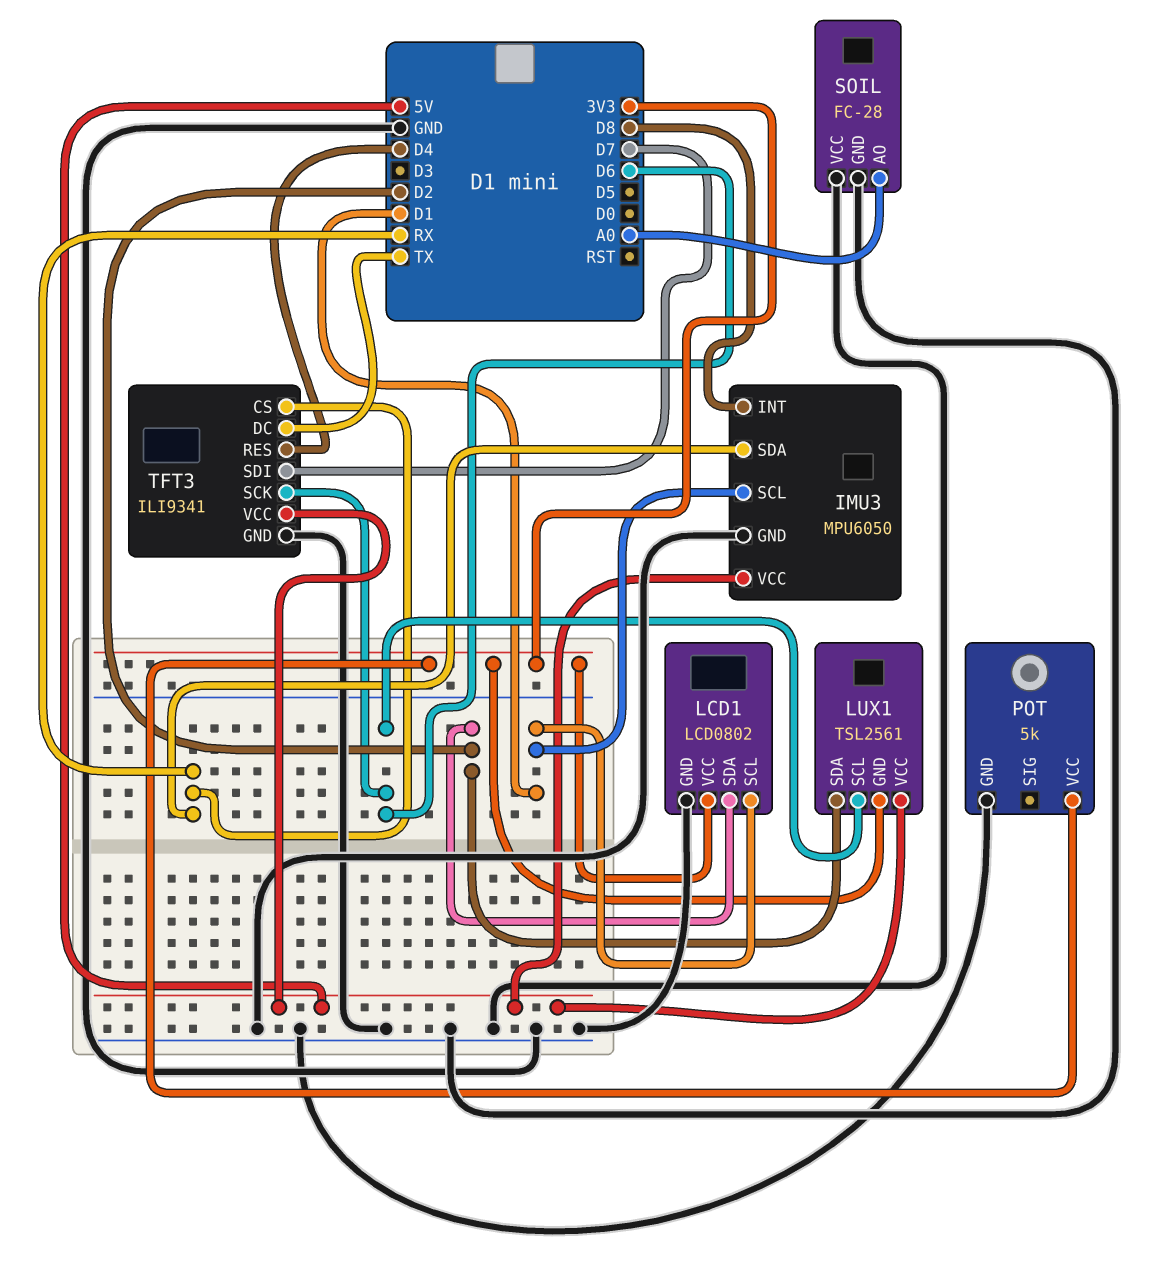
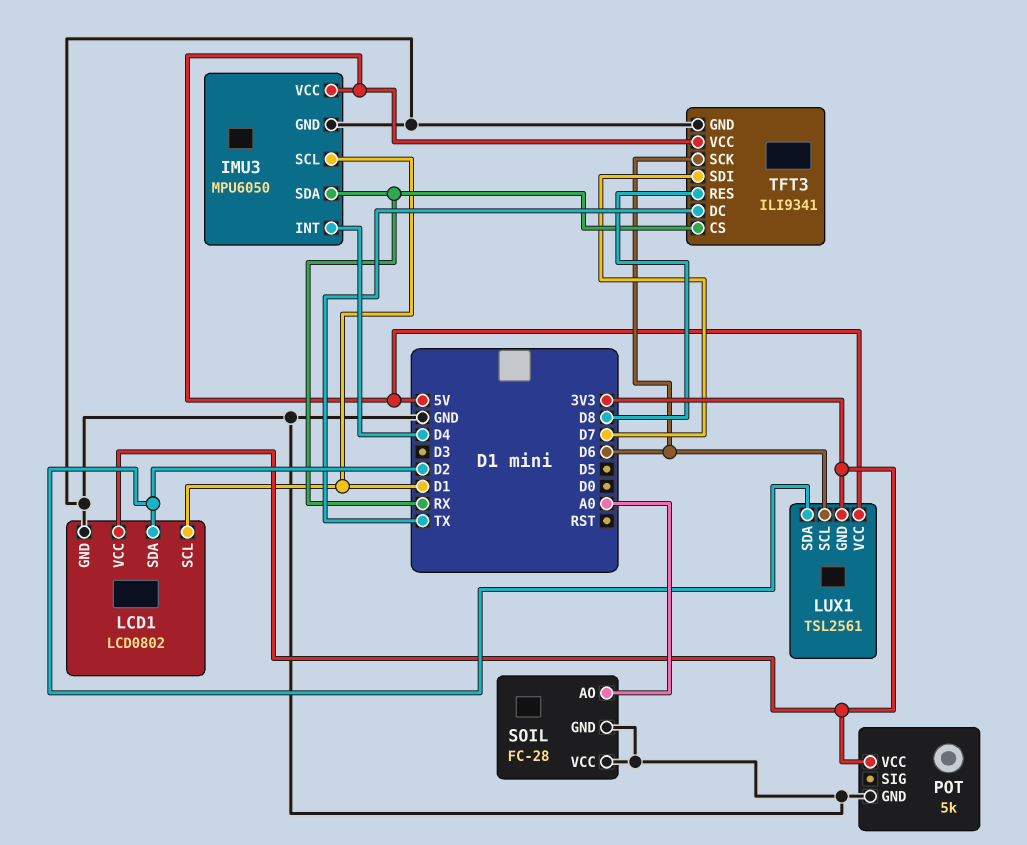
IMU3 pin INT: D8 -> D4
TFT3 pin RES: D4 -> D8

